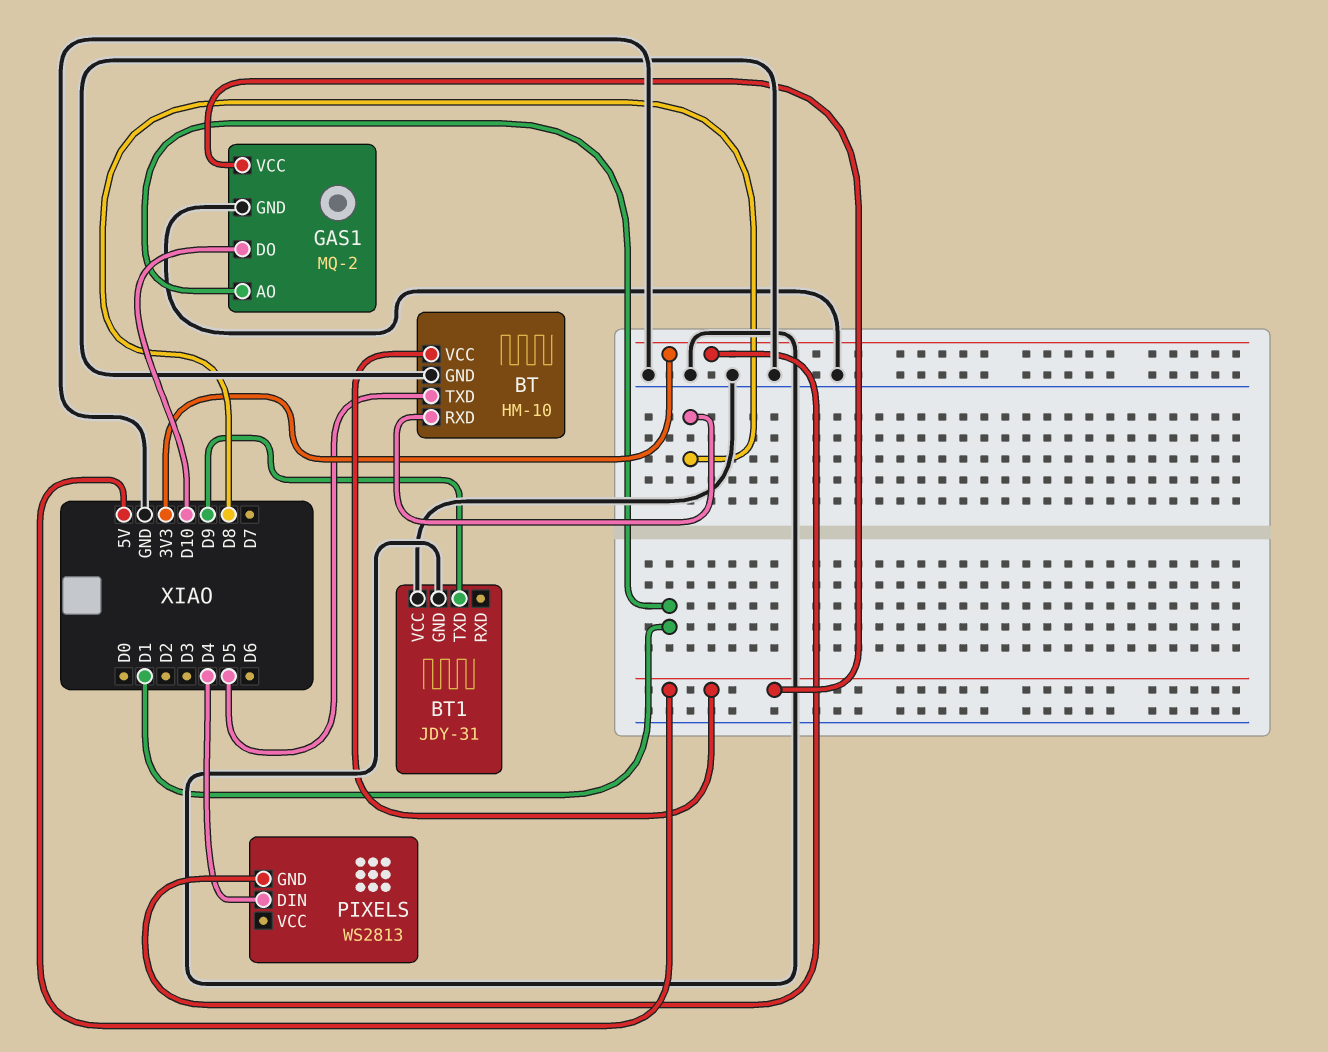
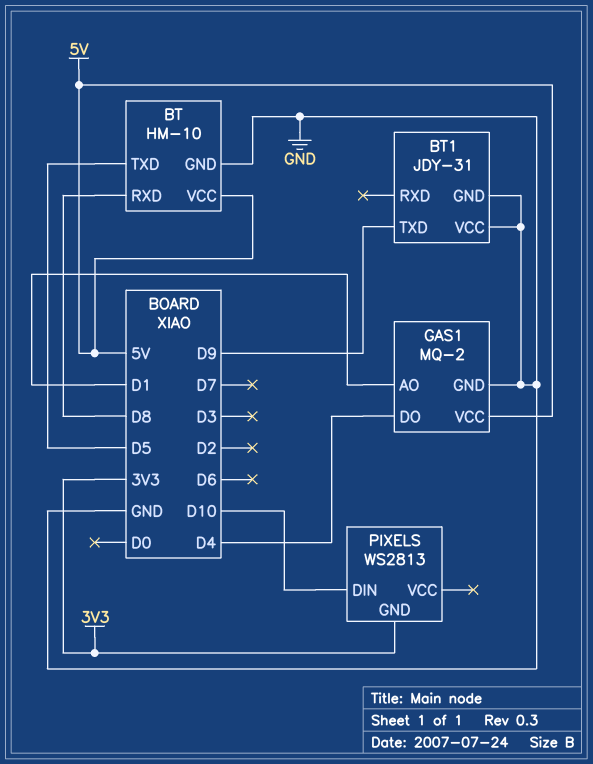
GAS1 pin DO: D10 -> D4
PIXELS pin DIN: D4 -> D10

